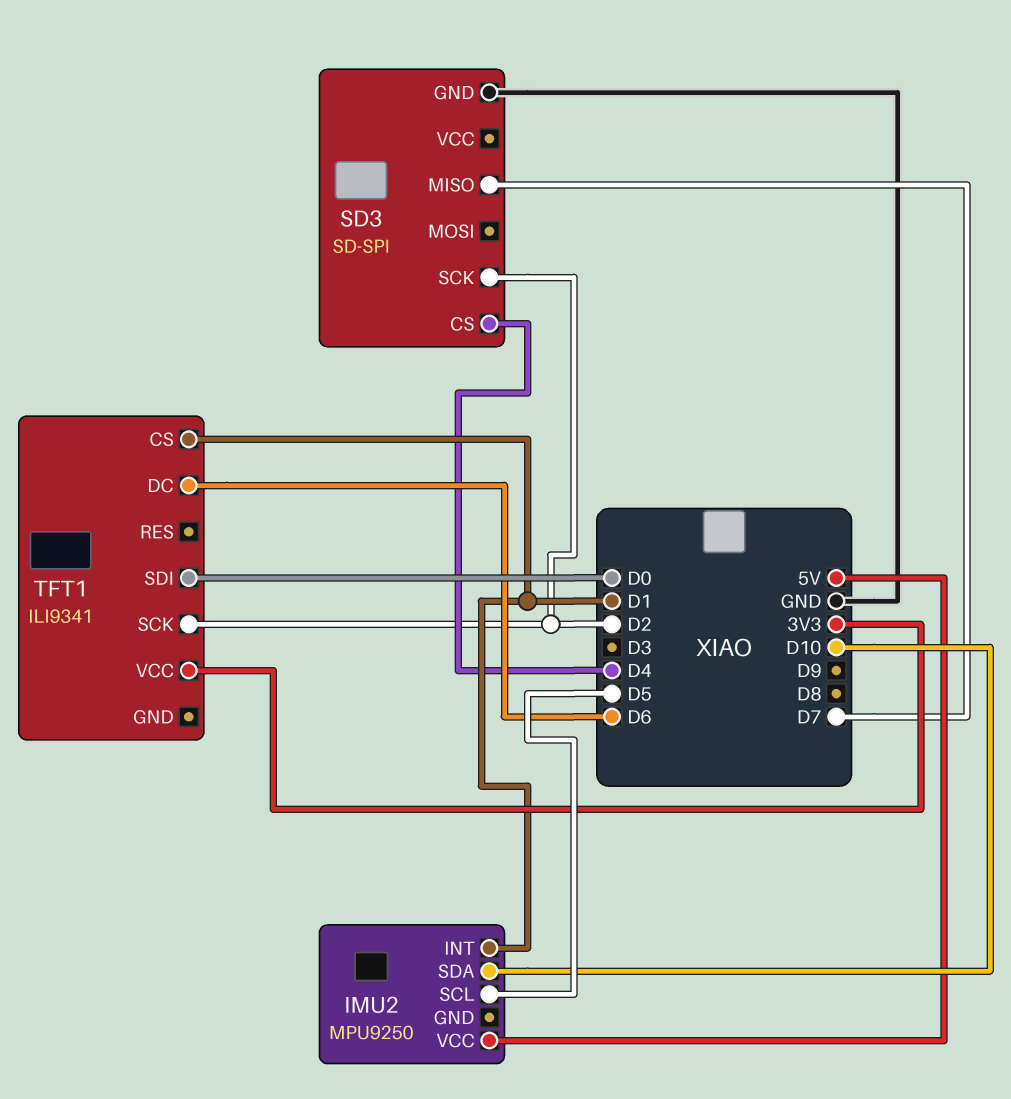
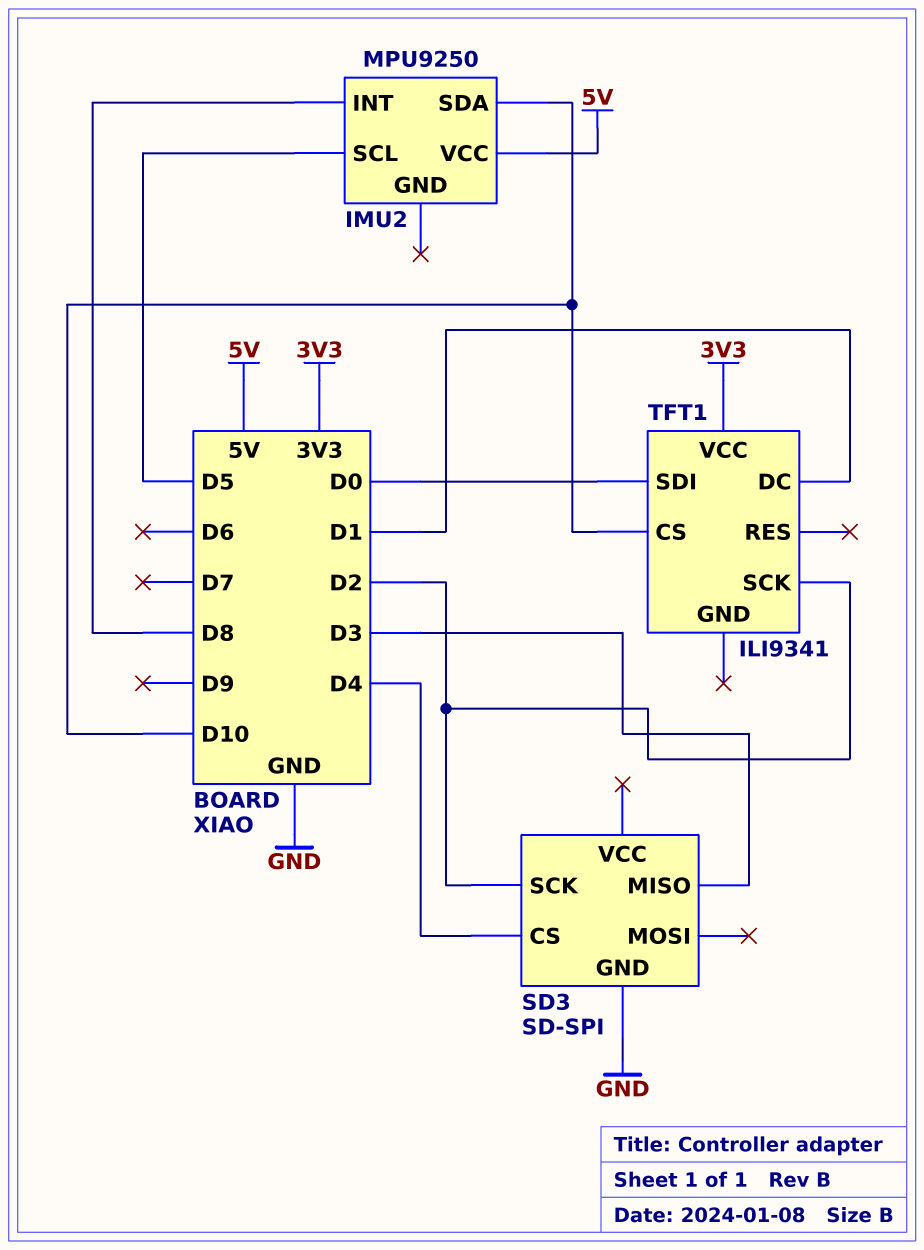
IMU2 pin INT: D1 -> D8
SD3 pin MISO: D7 -> D3
TFT1 pin CS: D1 -> D10
TFT1 pin DC: D6 -> D1

